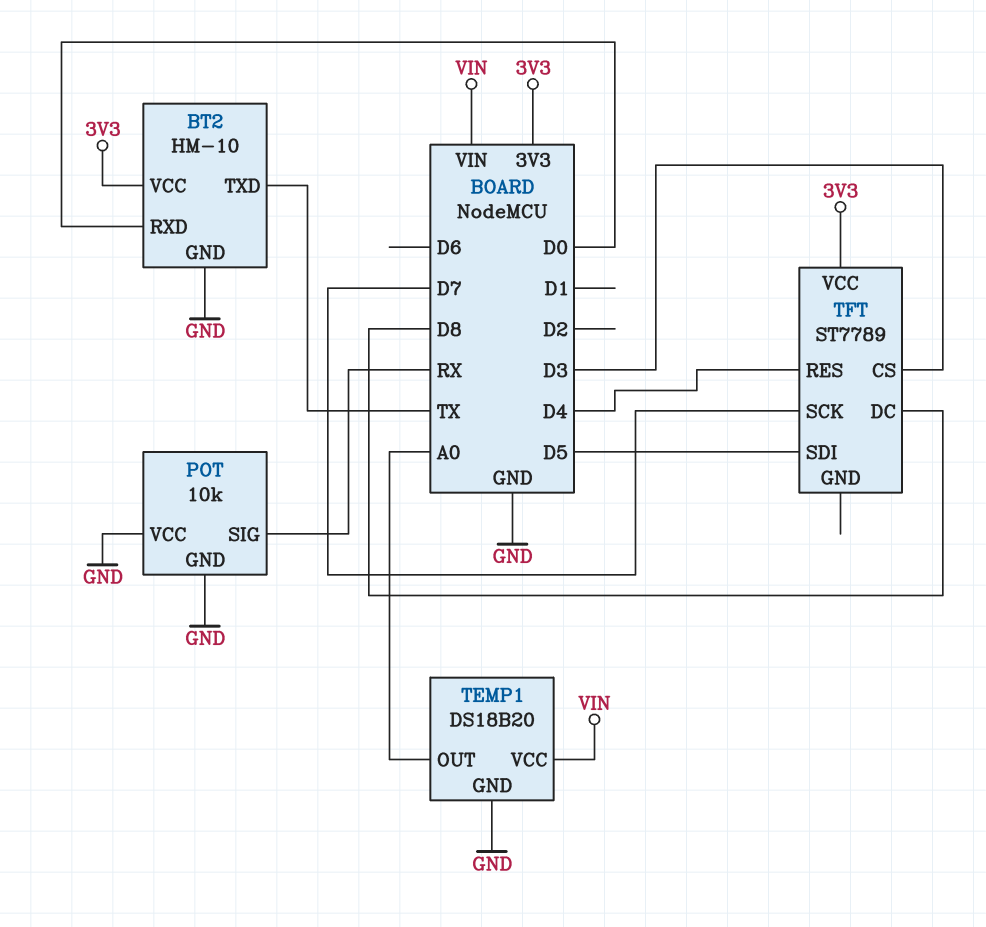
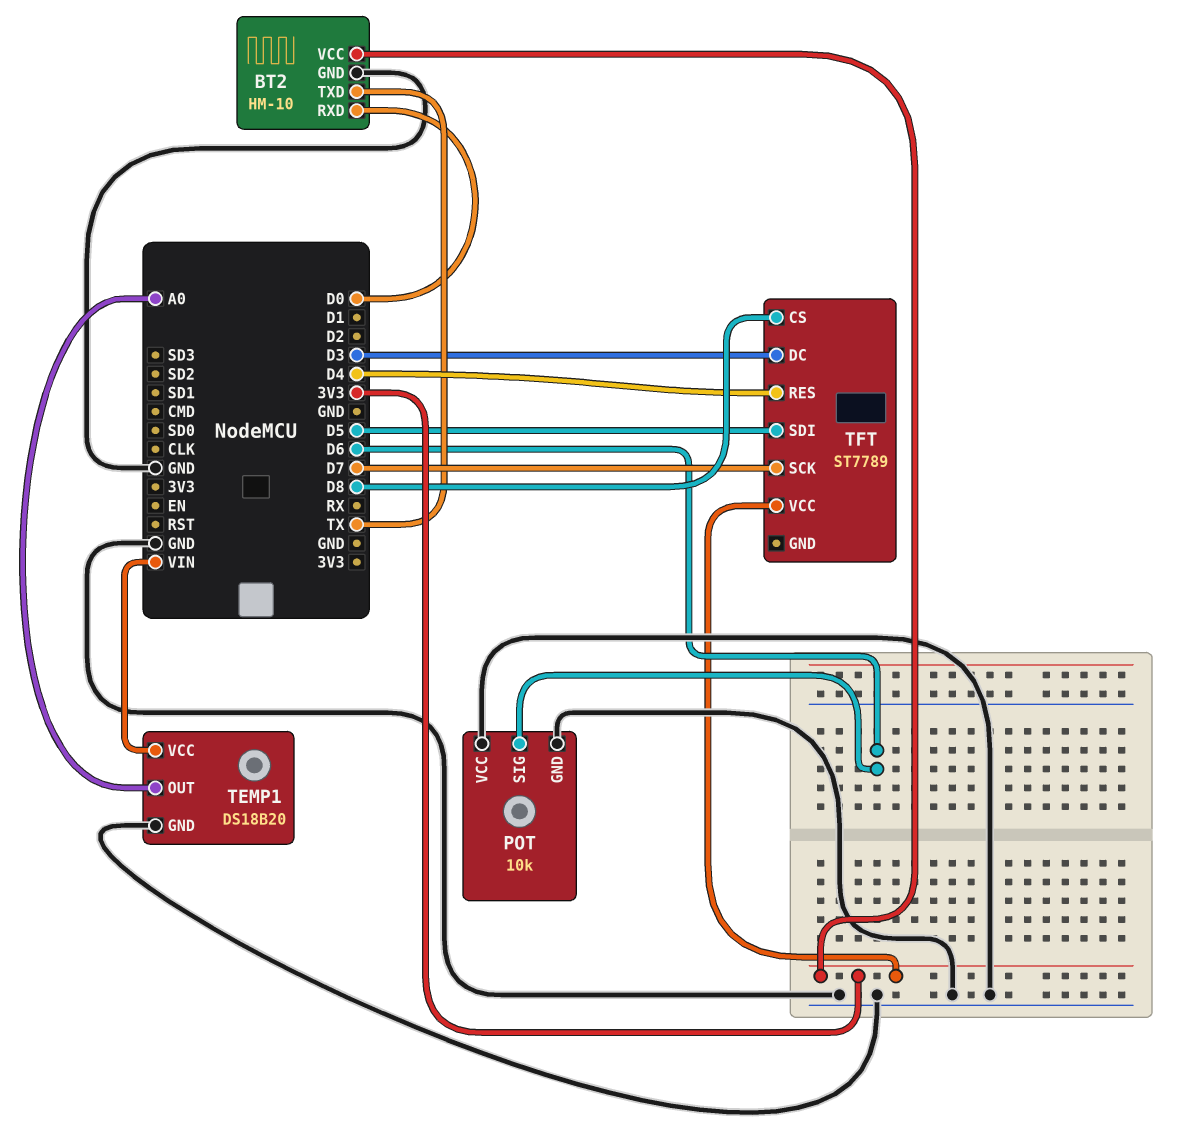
POT pin SIG: RX -> D6
TFT pin CS: D3 -> D8
TFT pin DC: D8 -> D3

